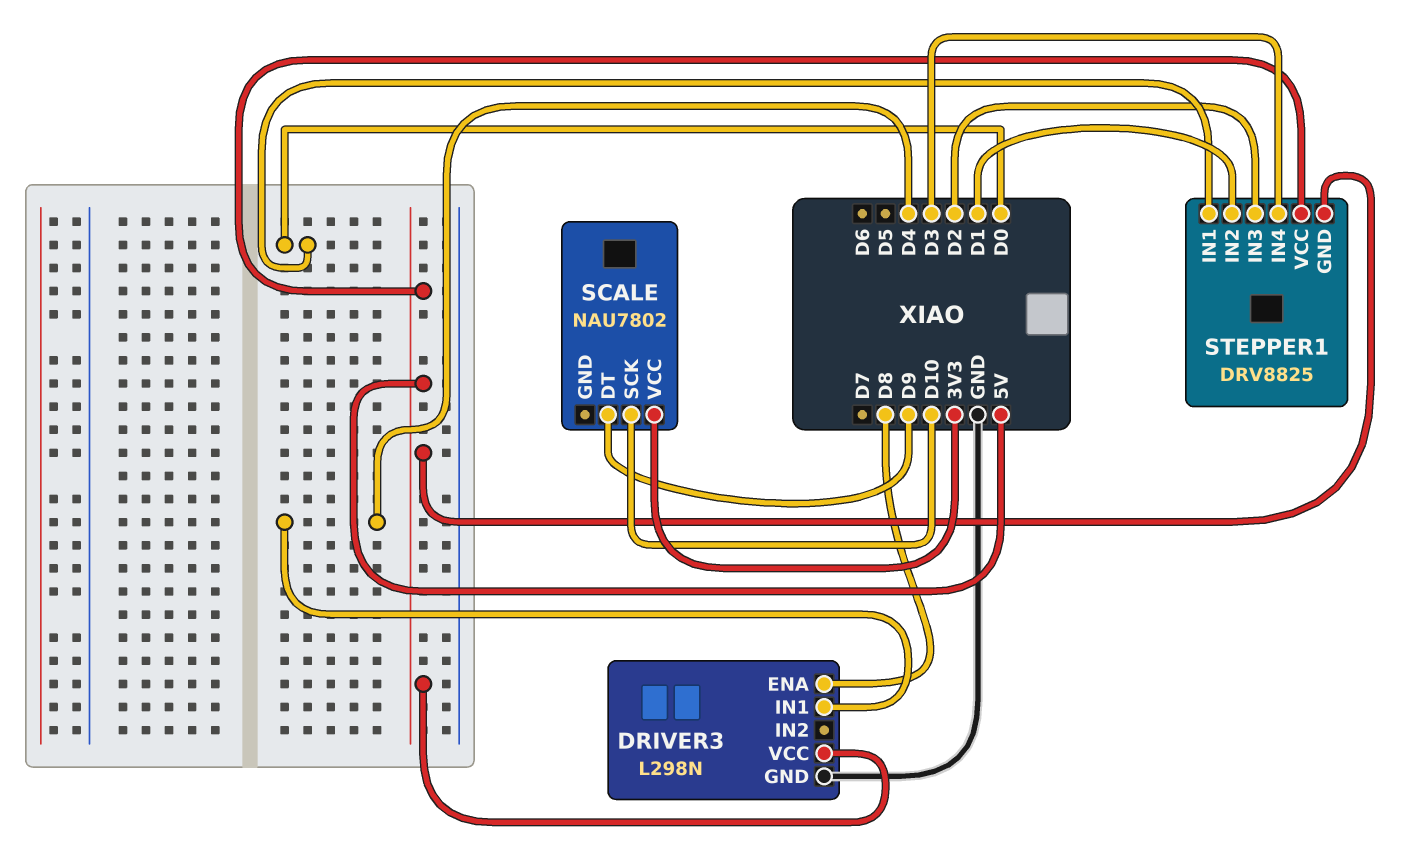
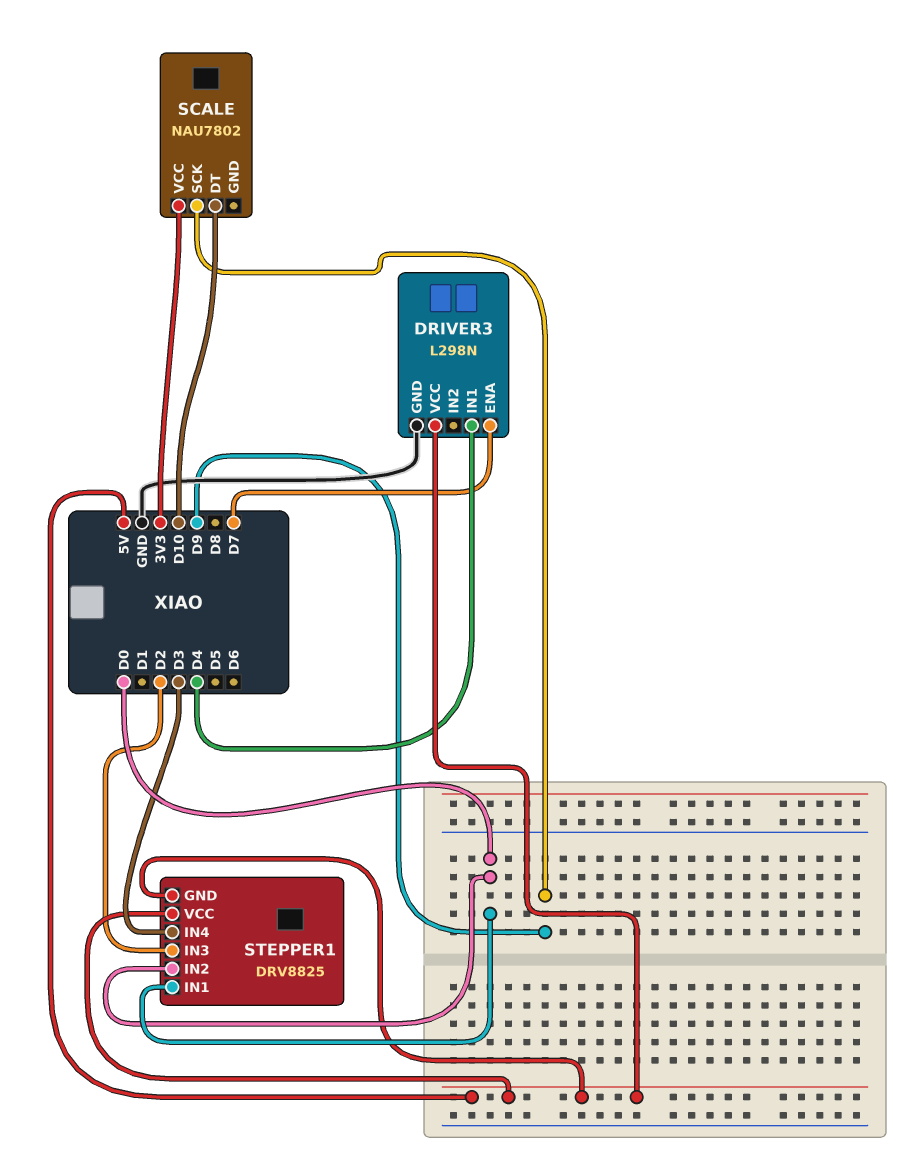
DRIVER3 pin ENA: D8 -> D7
SCALE pin DT: D9 -> D10
SCALE pin SCK: D10 -> D9
STEPPER1 pin IN2: D1 -> D0

